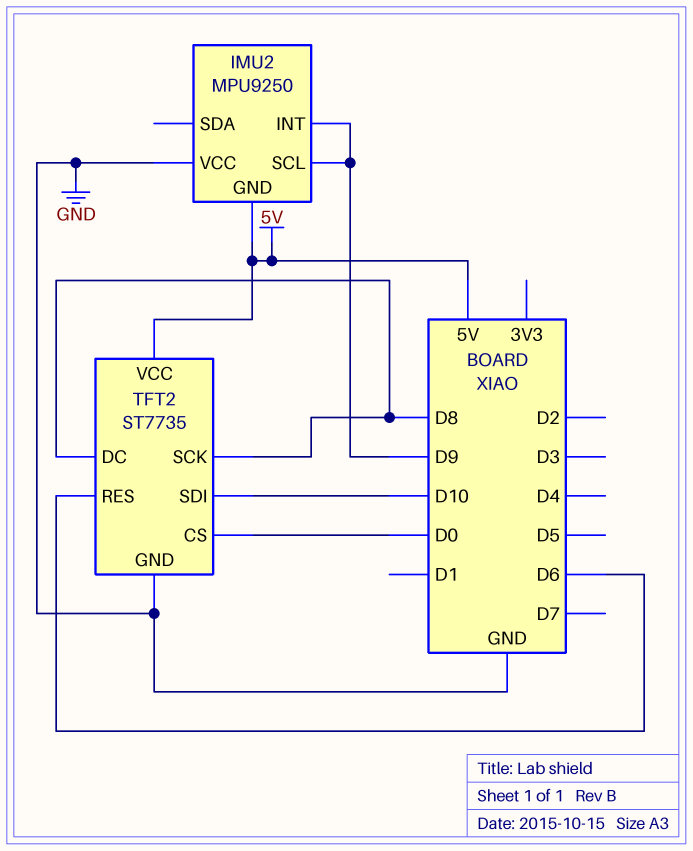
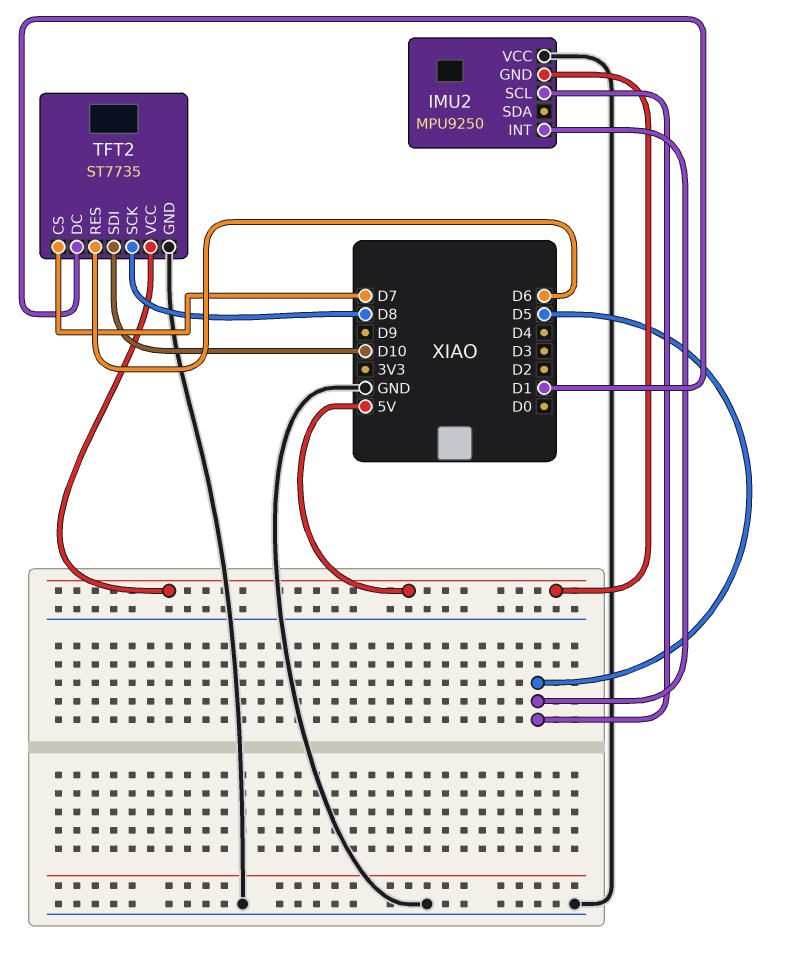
IMU2 pin INT: D9 -> D5
IMU2 pin SCL: D9 -> D5
TFT2 pin CS: D0 -> D7
TFT2 pin DC: D8 -> D1

